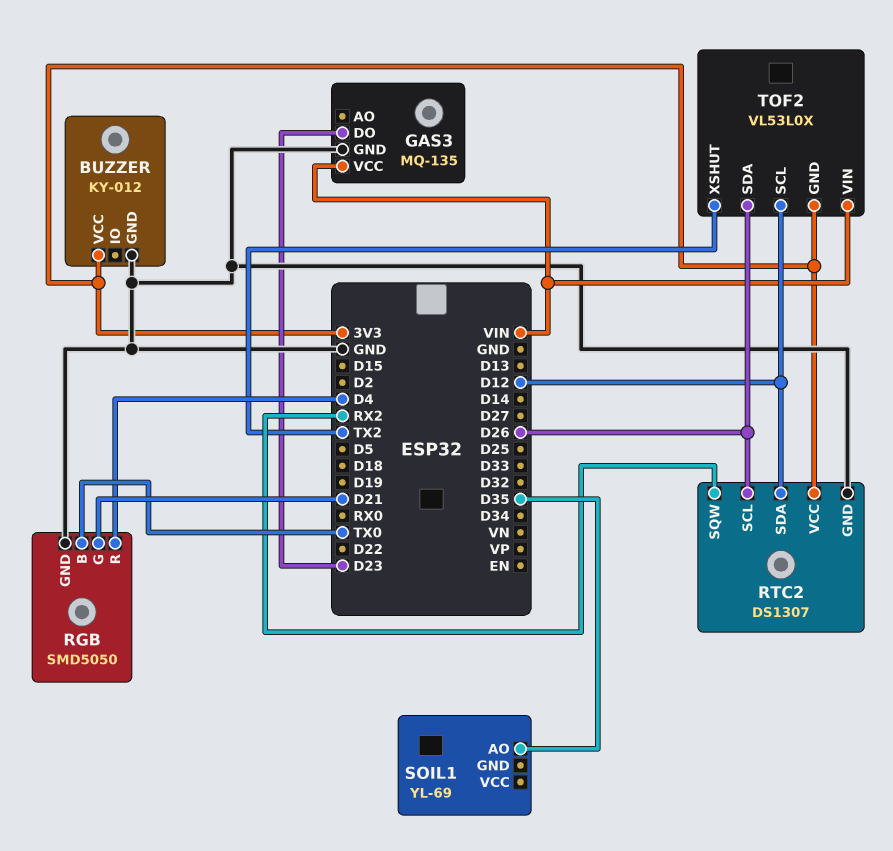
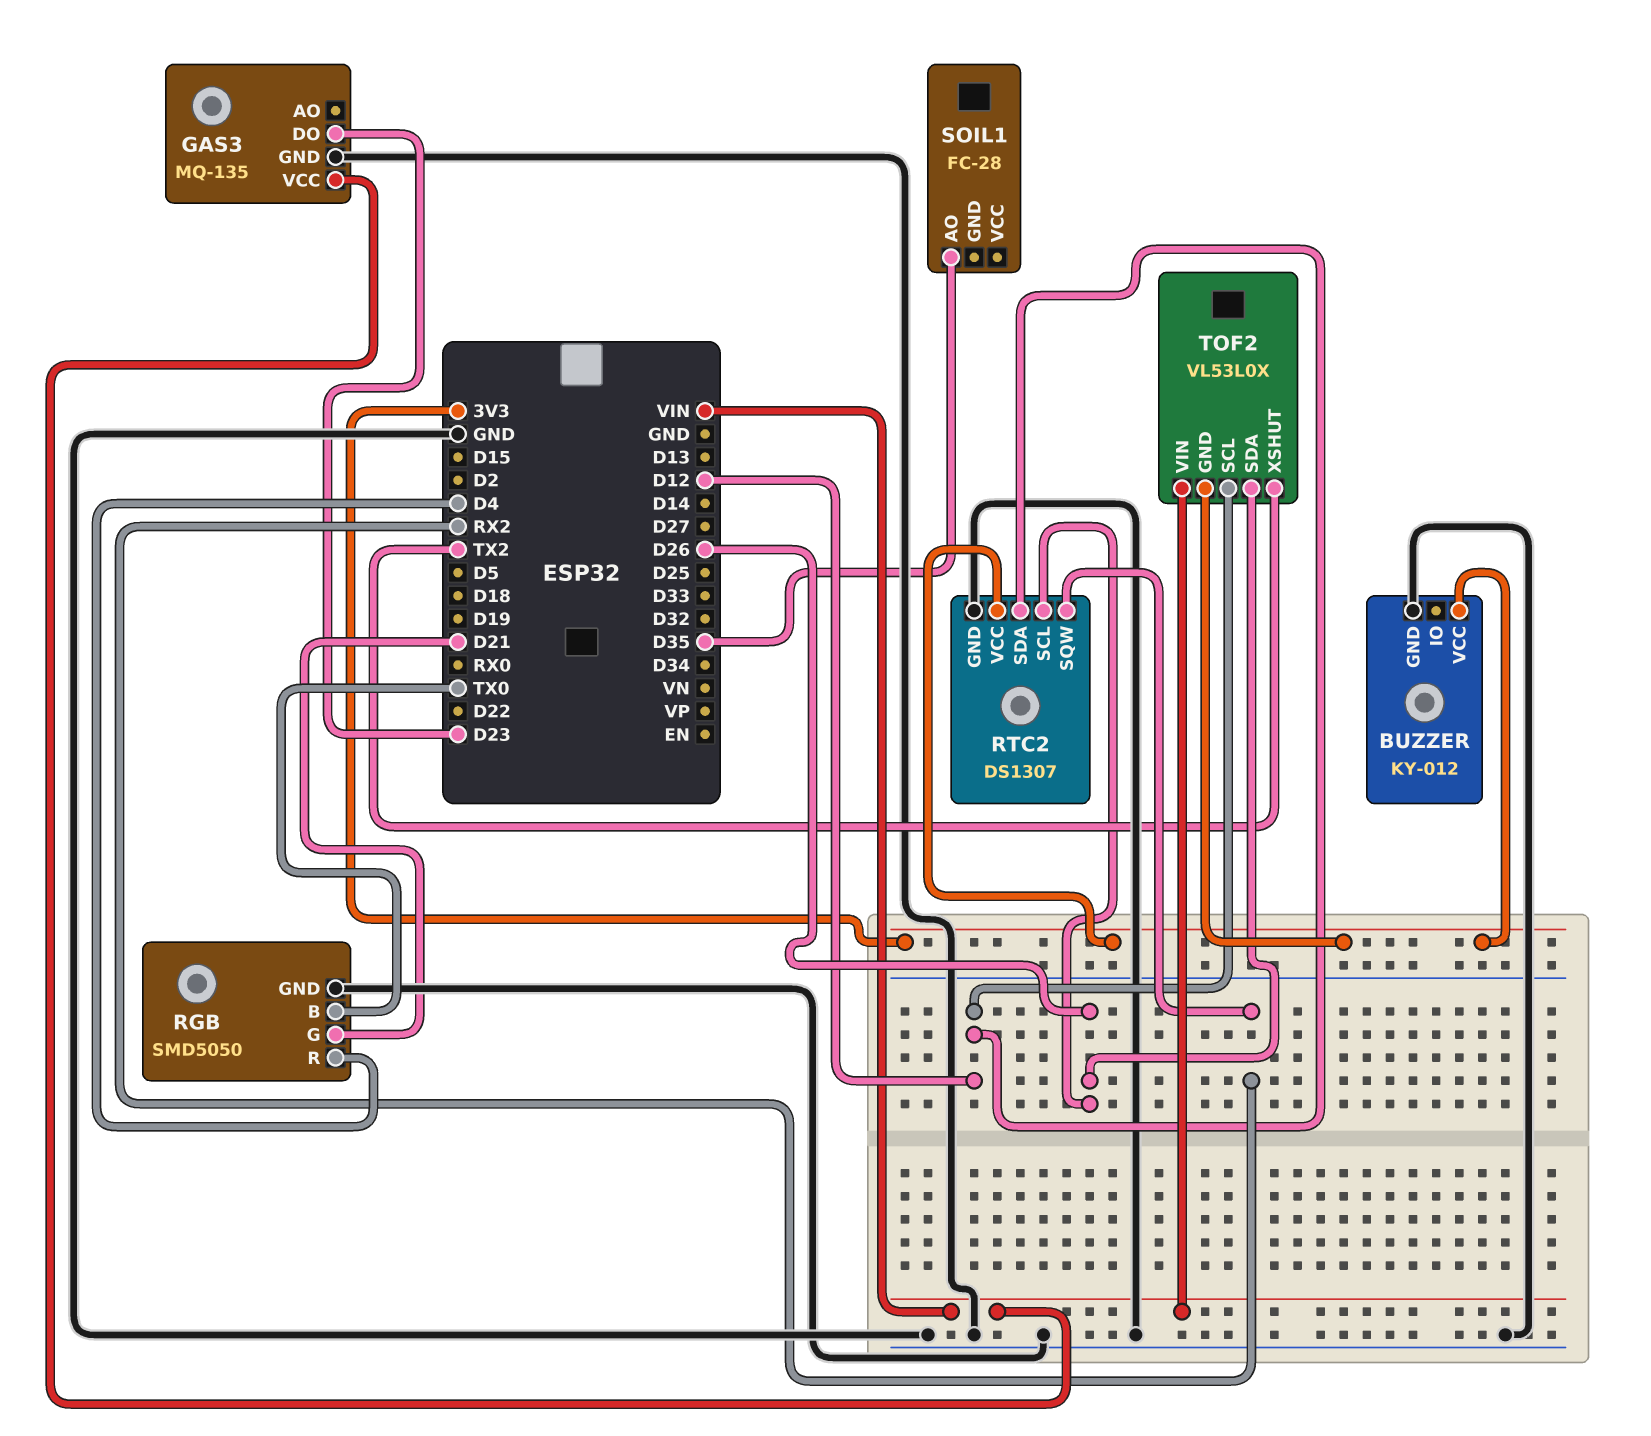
SOIL1: YL-69 -> FC-28

